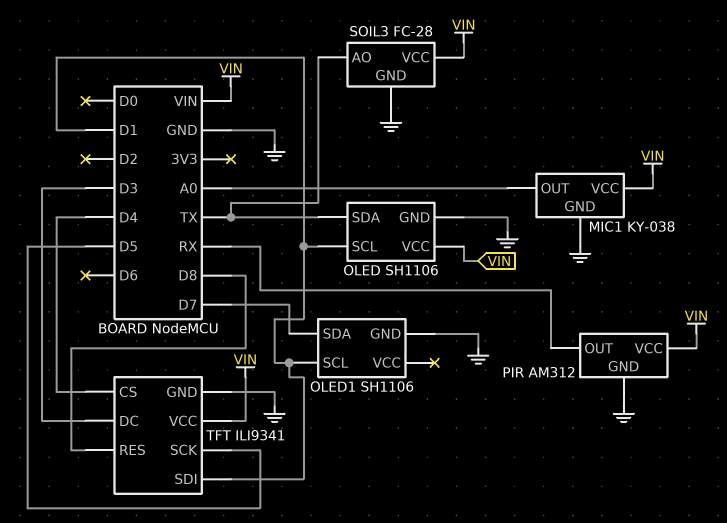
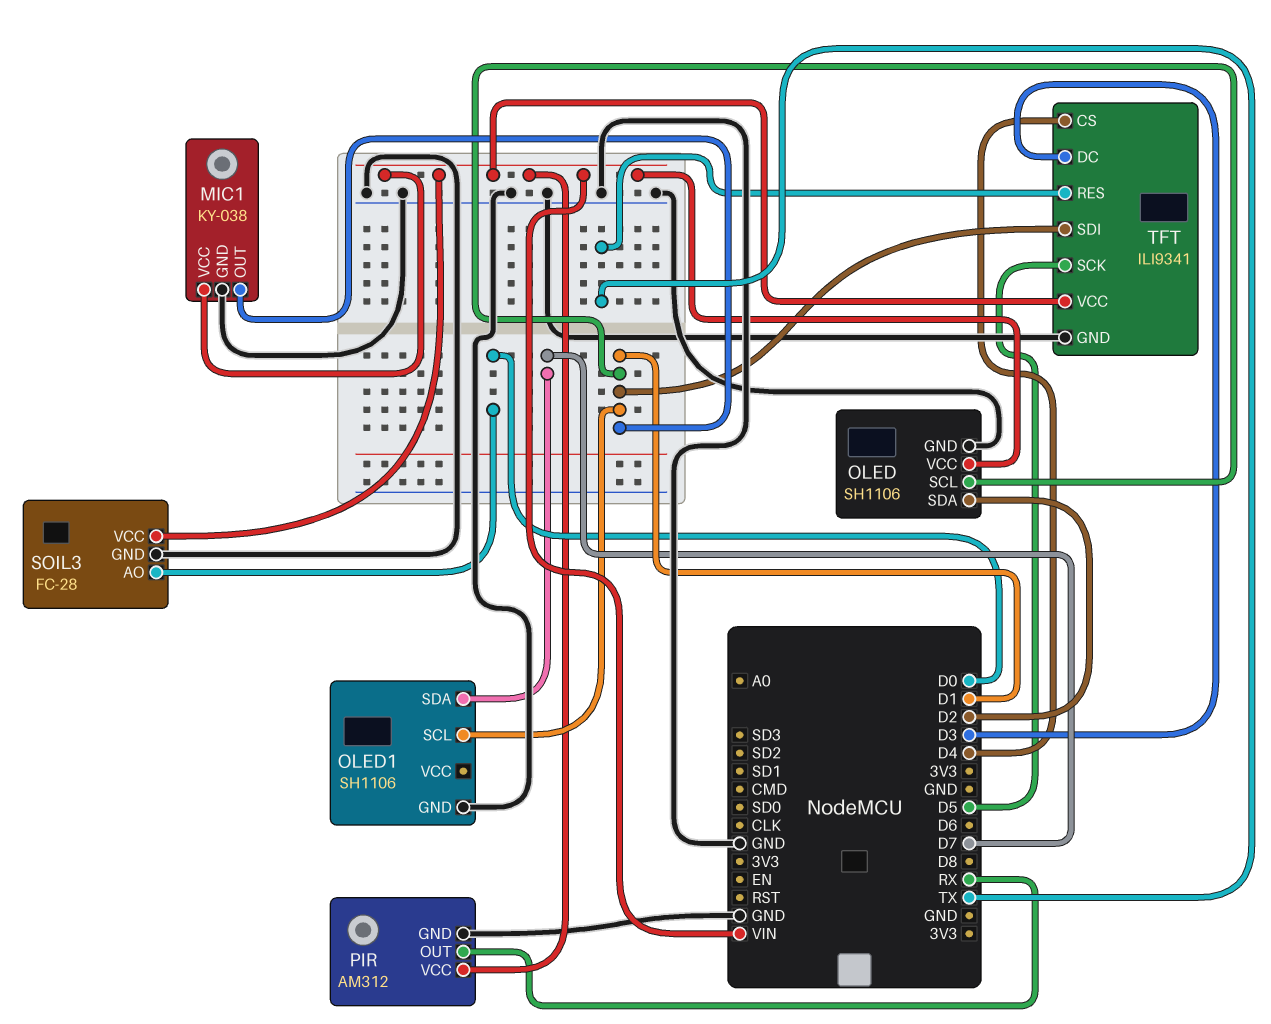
MIC1 pin OUT: A0 -> D1
OLED pin SDA: TX -> D2
SOIL3 pin AO: TX -> D0
TFT pin RES: D8 -> TX

